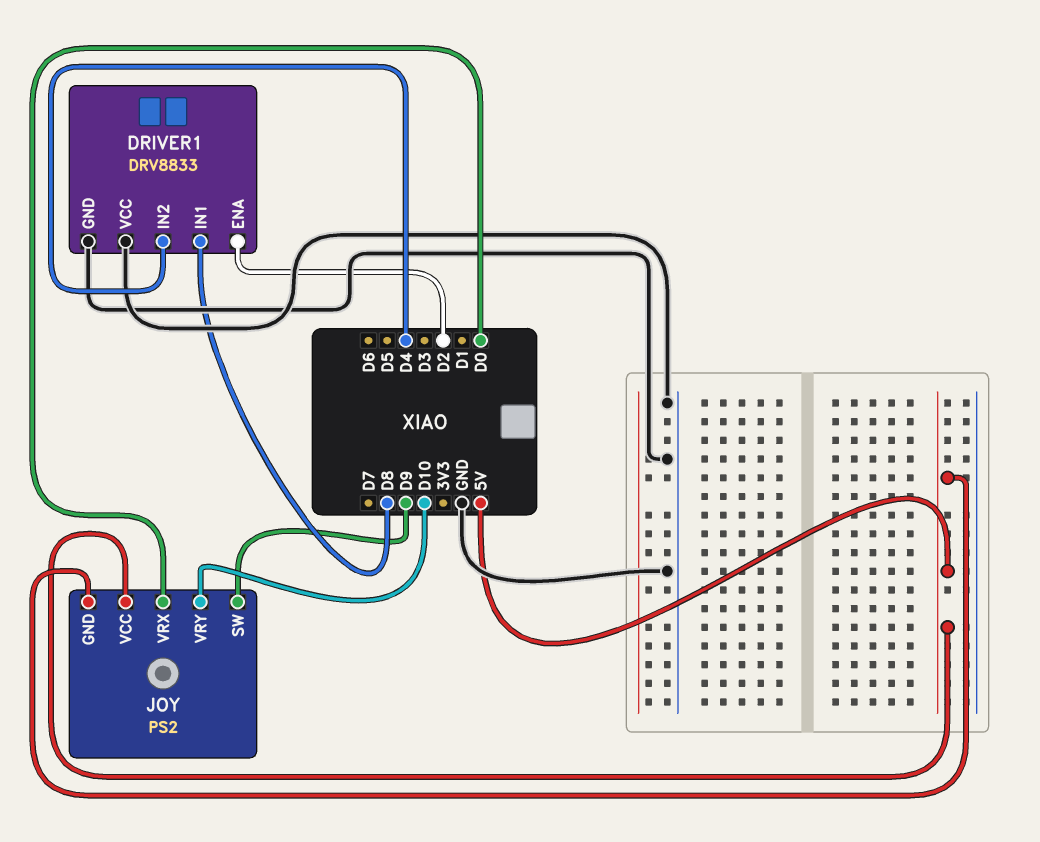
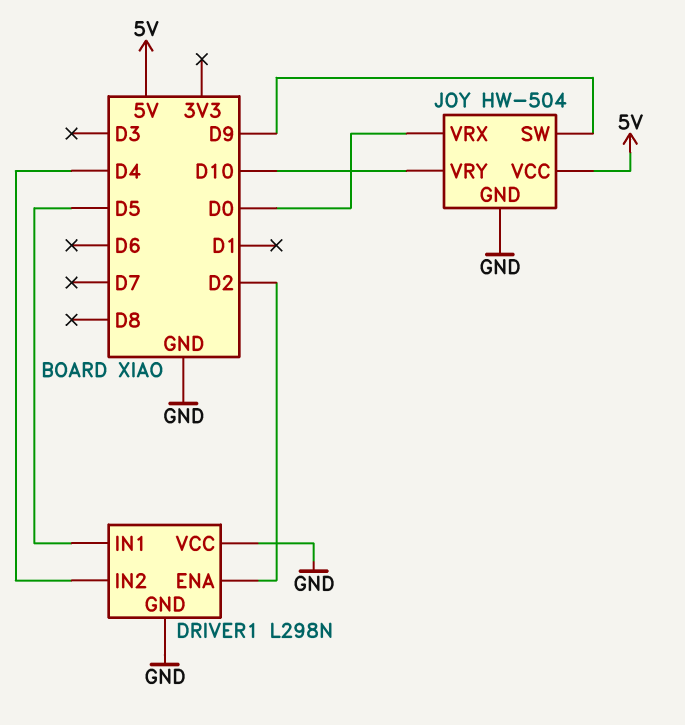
DRIVER1: DRV8833 -> L298N
DRIVER1 pin IN1: D8 -> D5
JOY: PS2 -> HW-504
JOY pin GND: 5V -> GND

